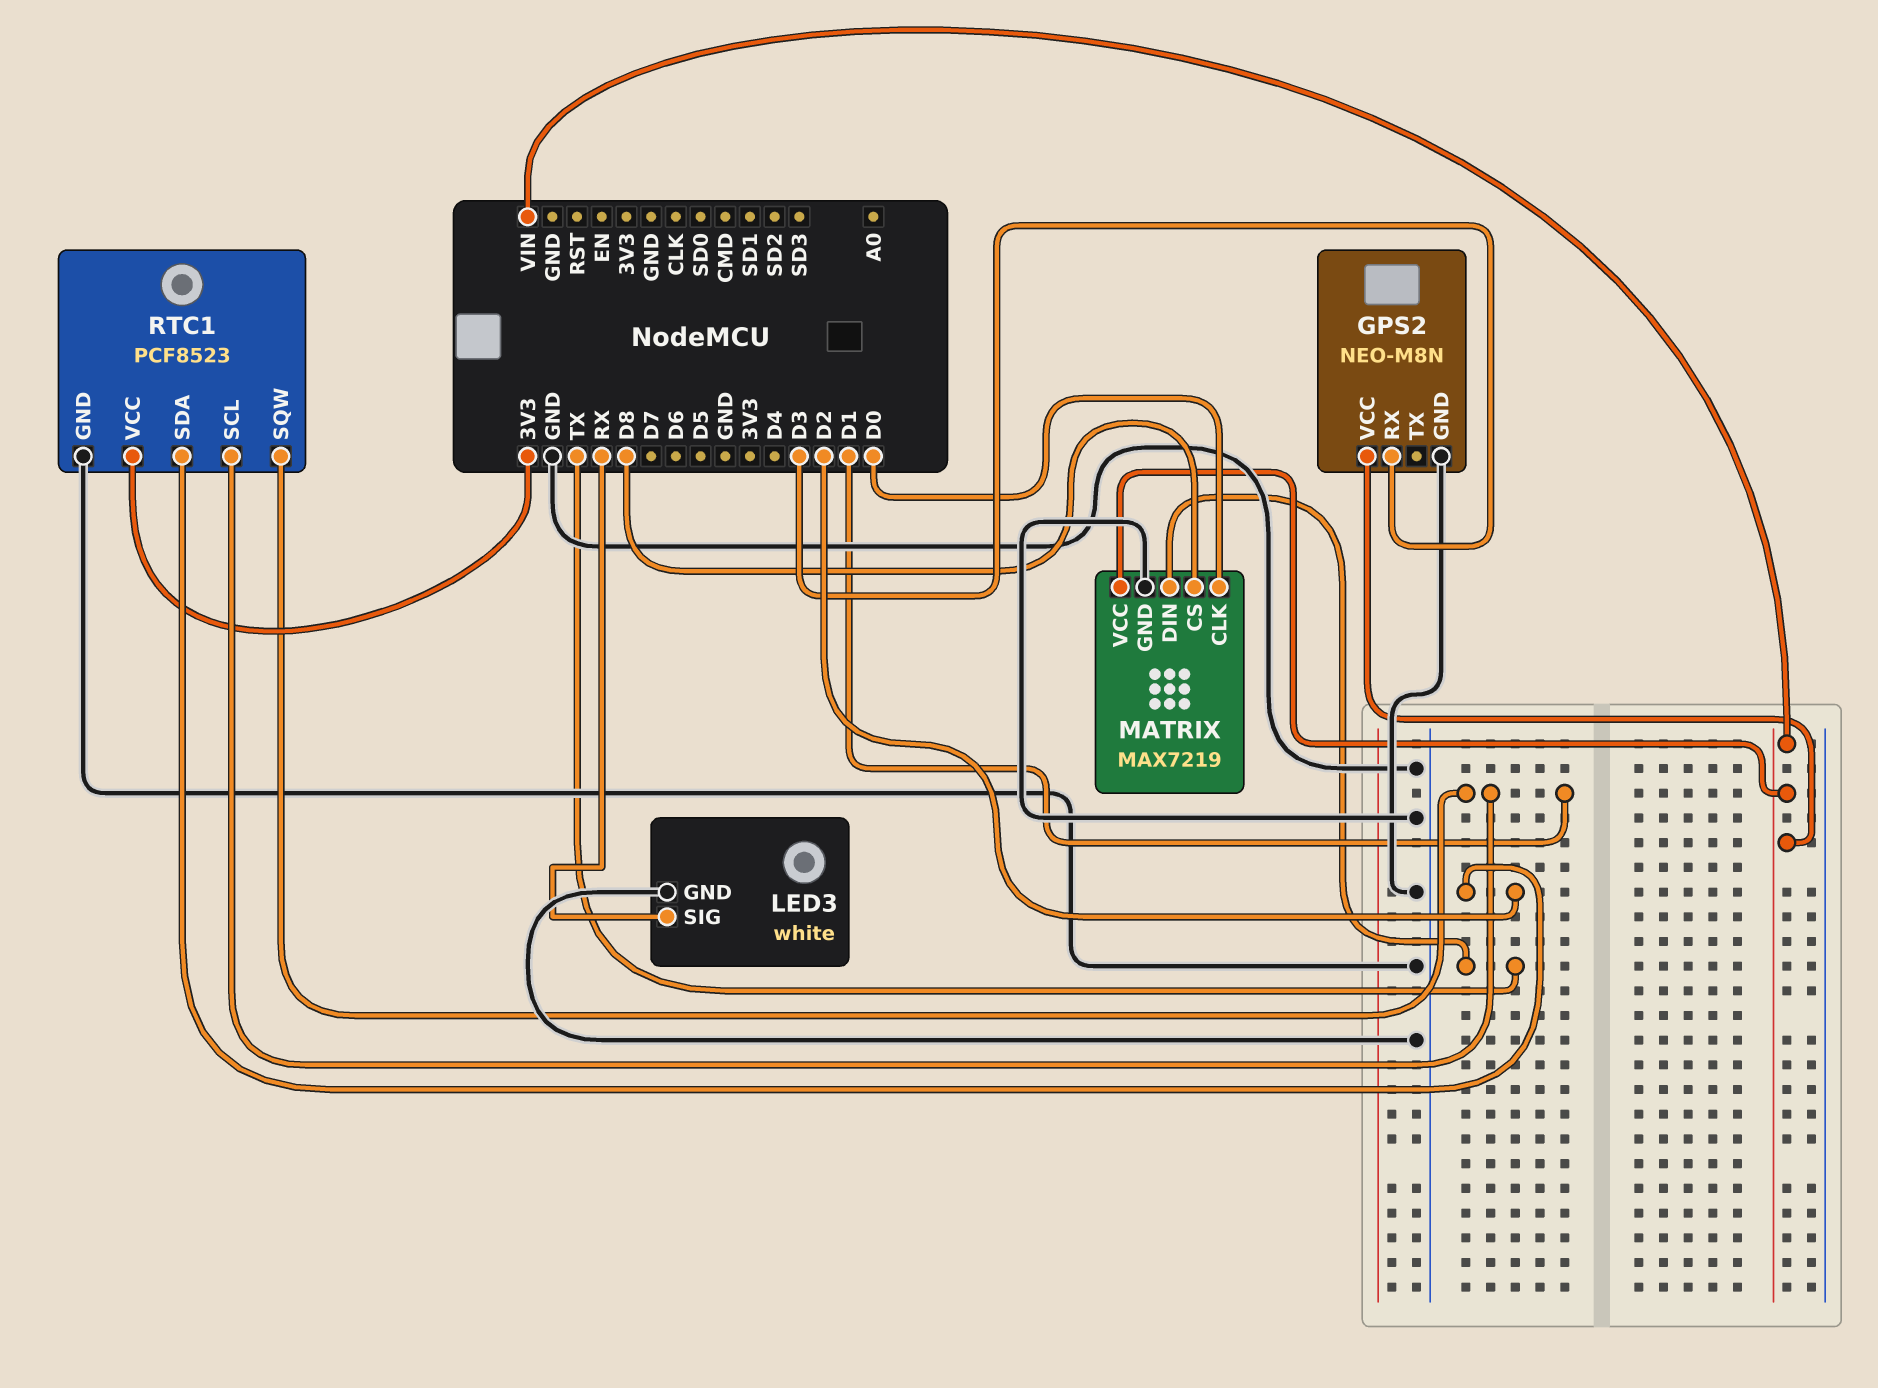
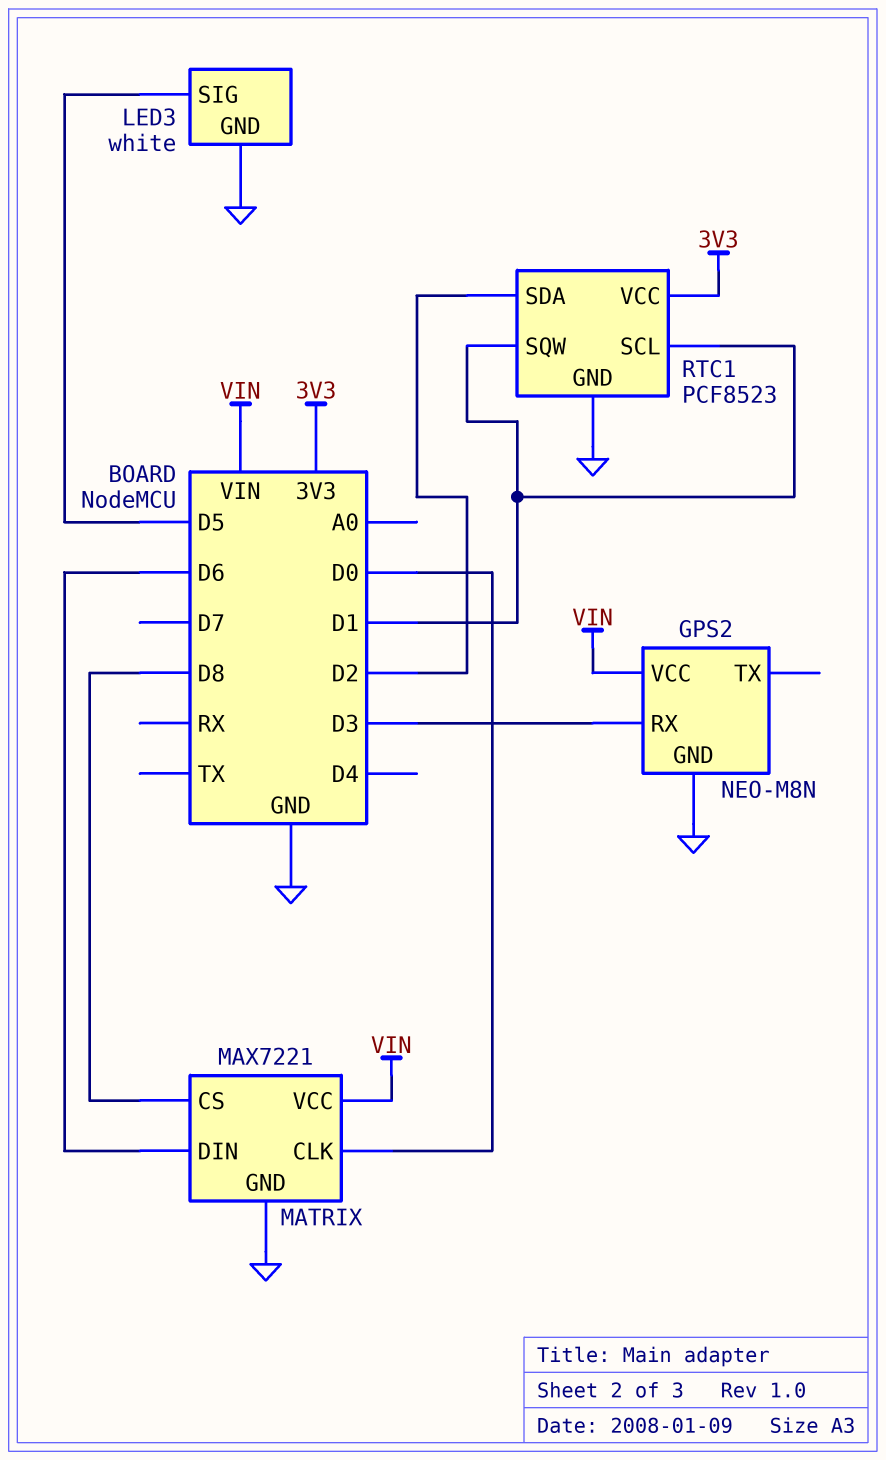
LED3 pin SIG: RX -> D5
MATRIX: MAX7219 -> MAX7221
MATRIX pin DIN: TX -> D6

